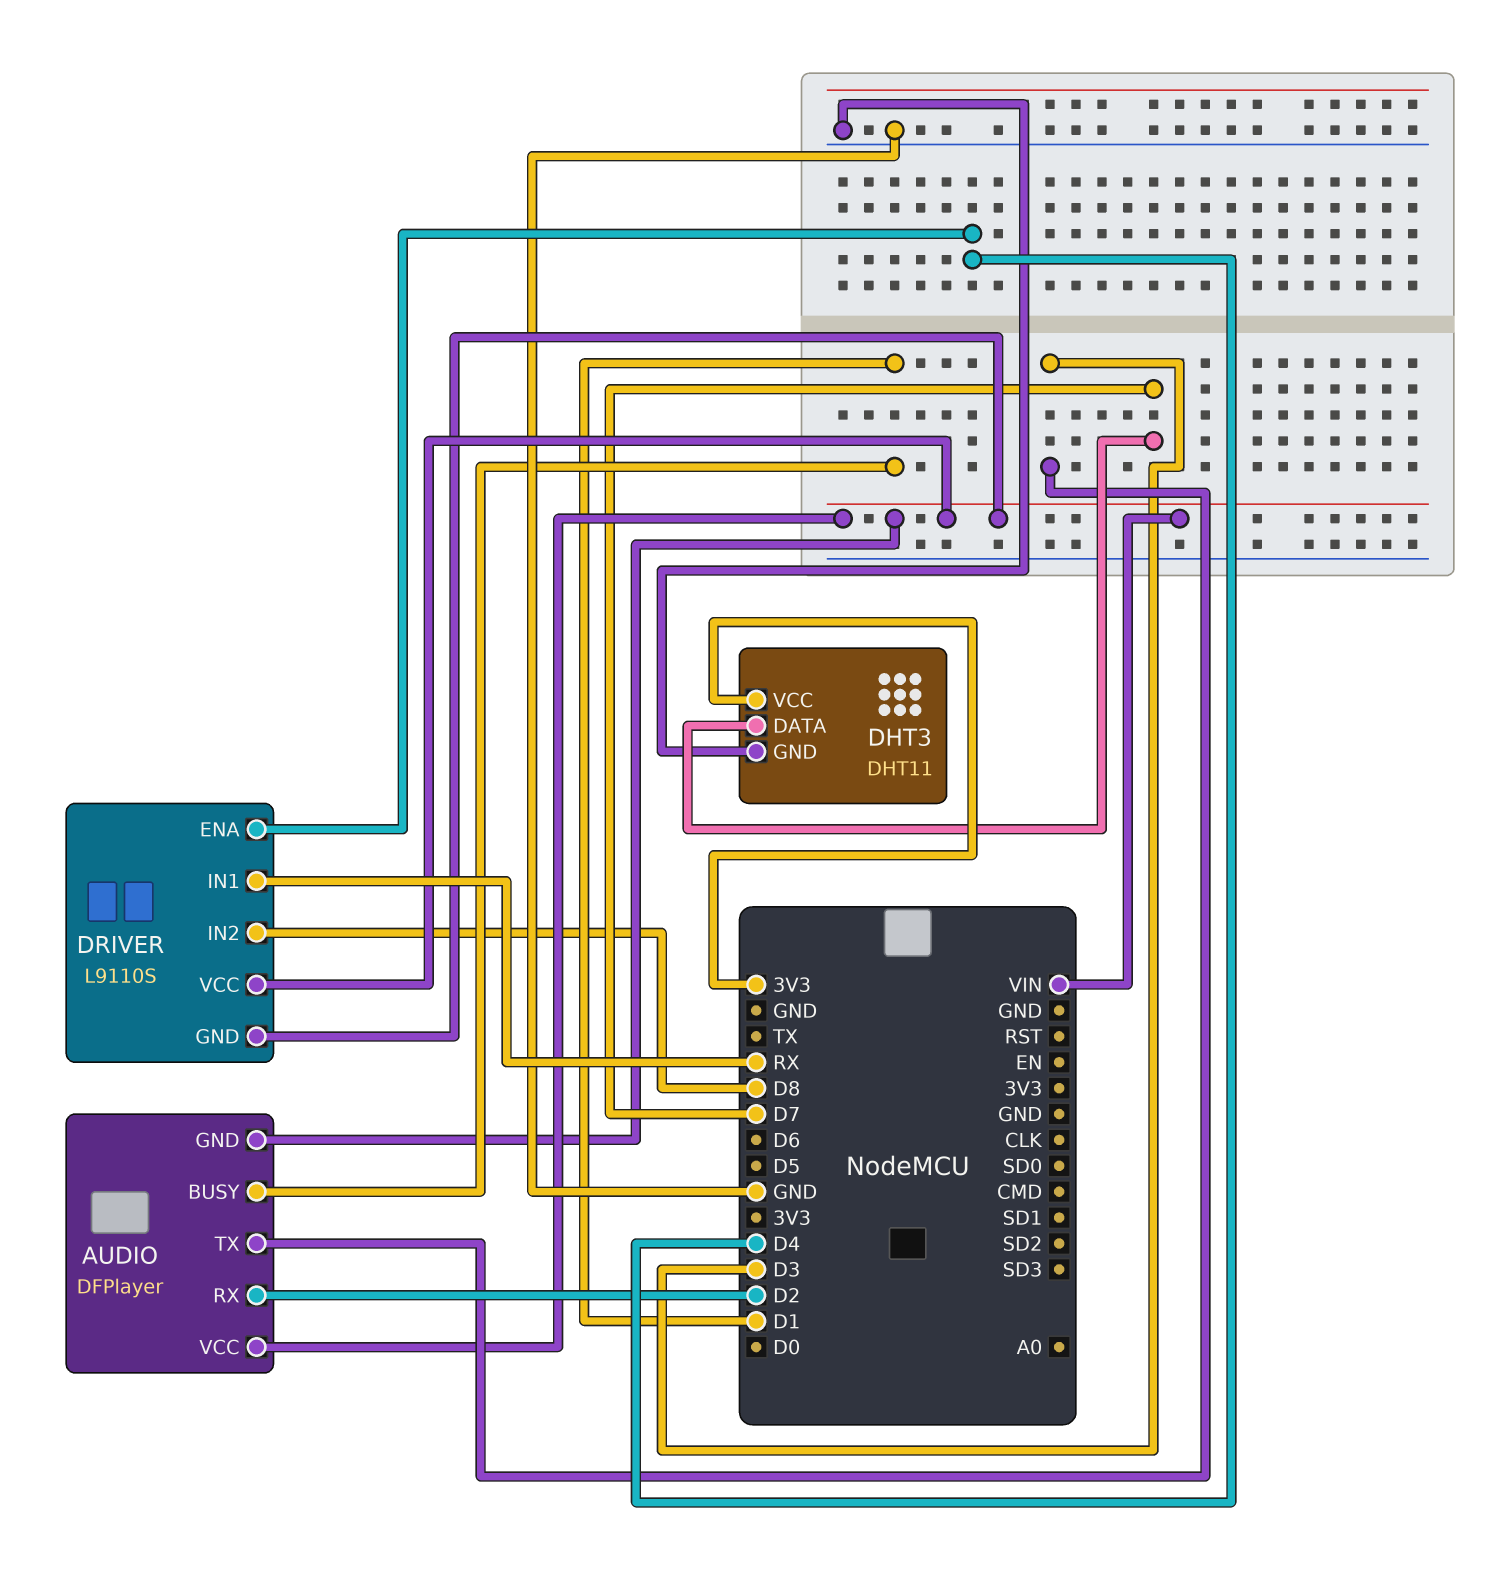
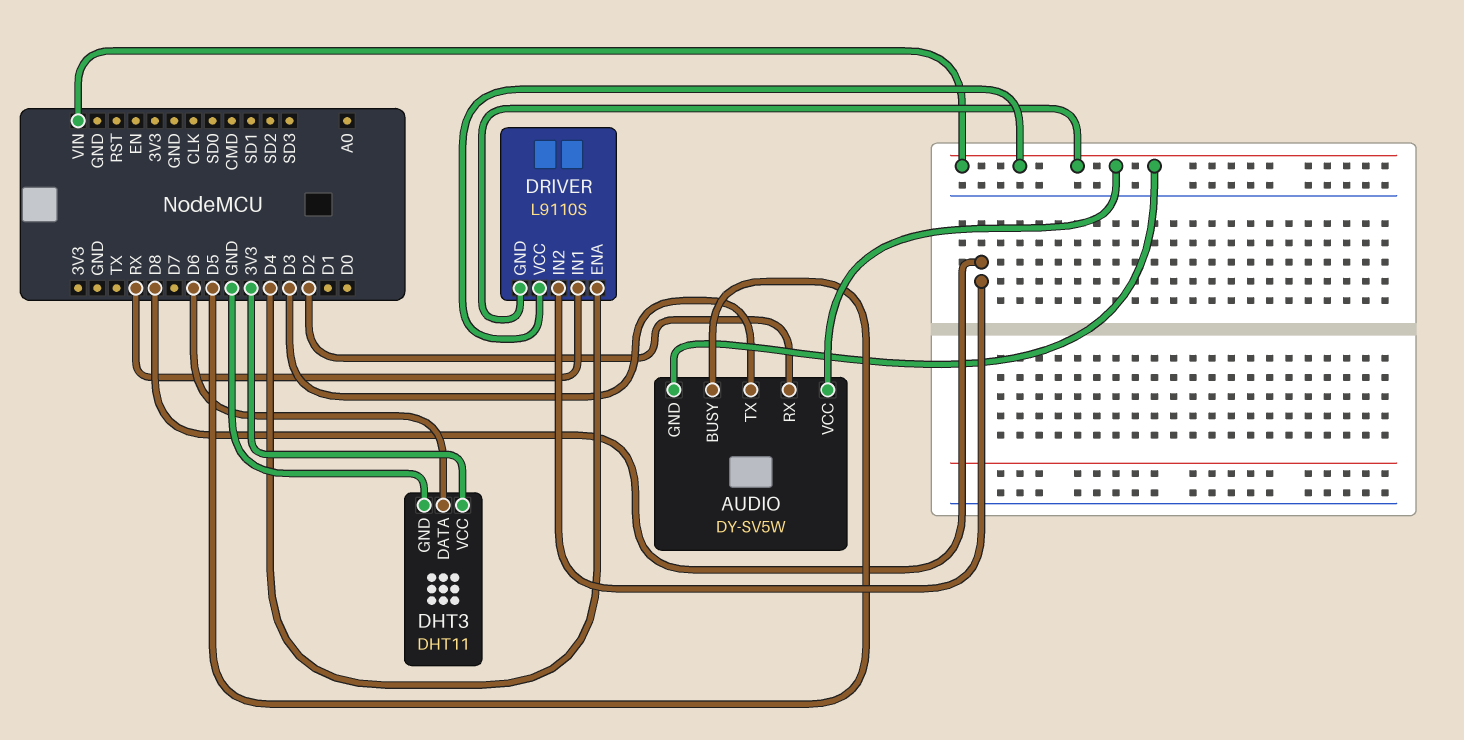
AUDIO: DFPlayer -> DY-SV5W
AUDIO pin BUSY: D1 -> D5
DHT3 pin DATA: D7 -> D6

